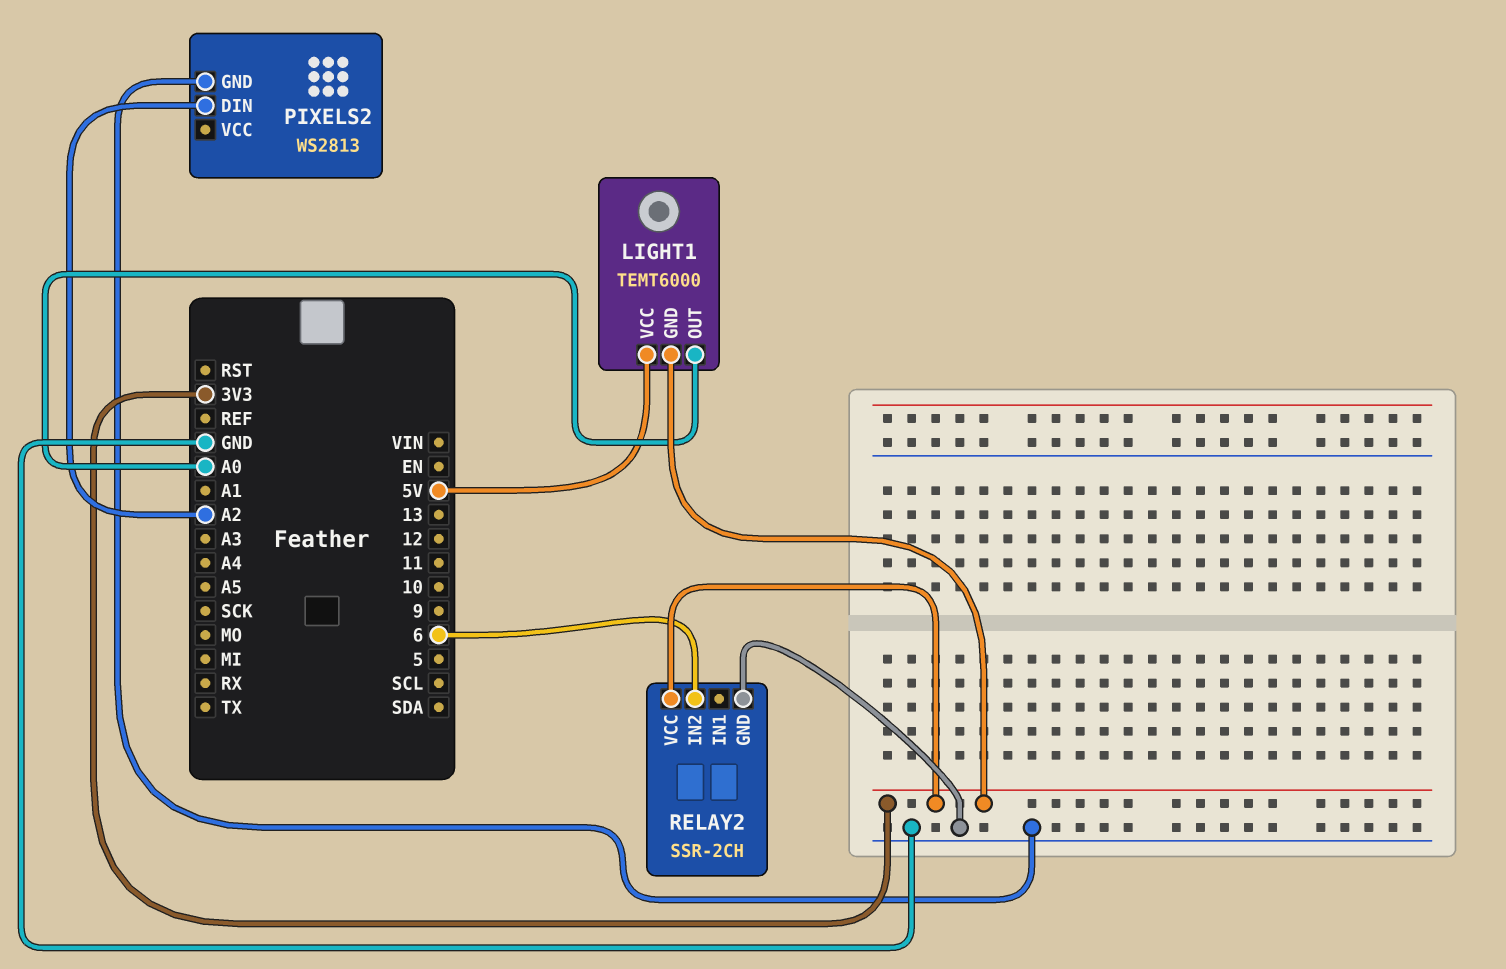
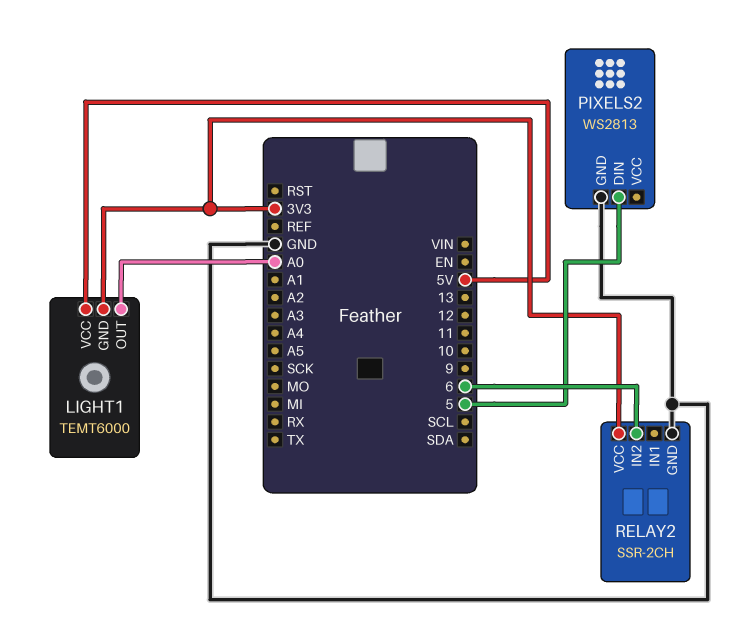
PIXELS2 pin DIN: A2 -> 5

